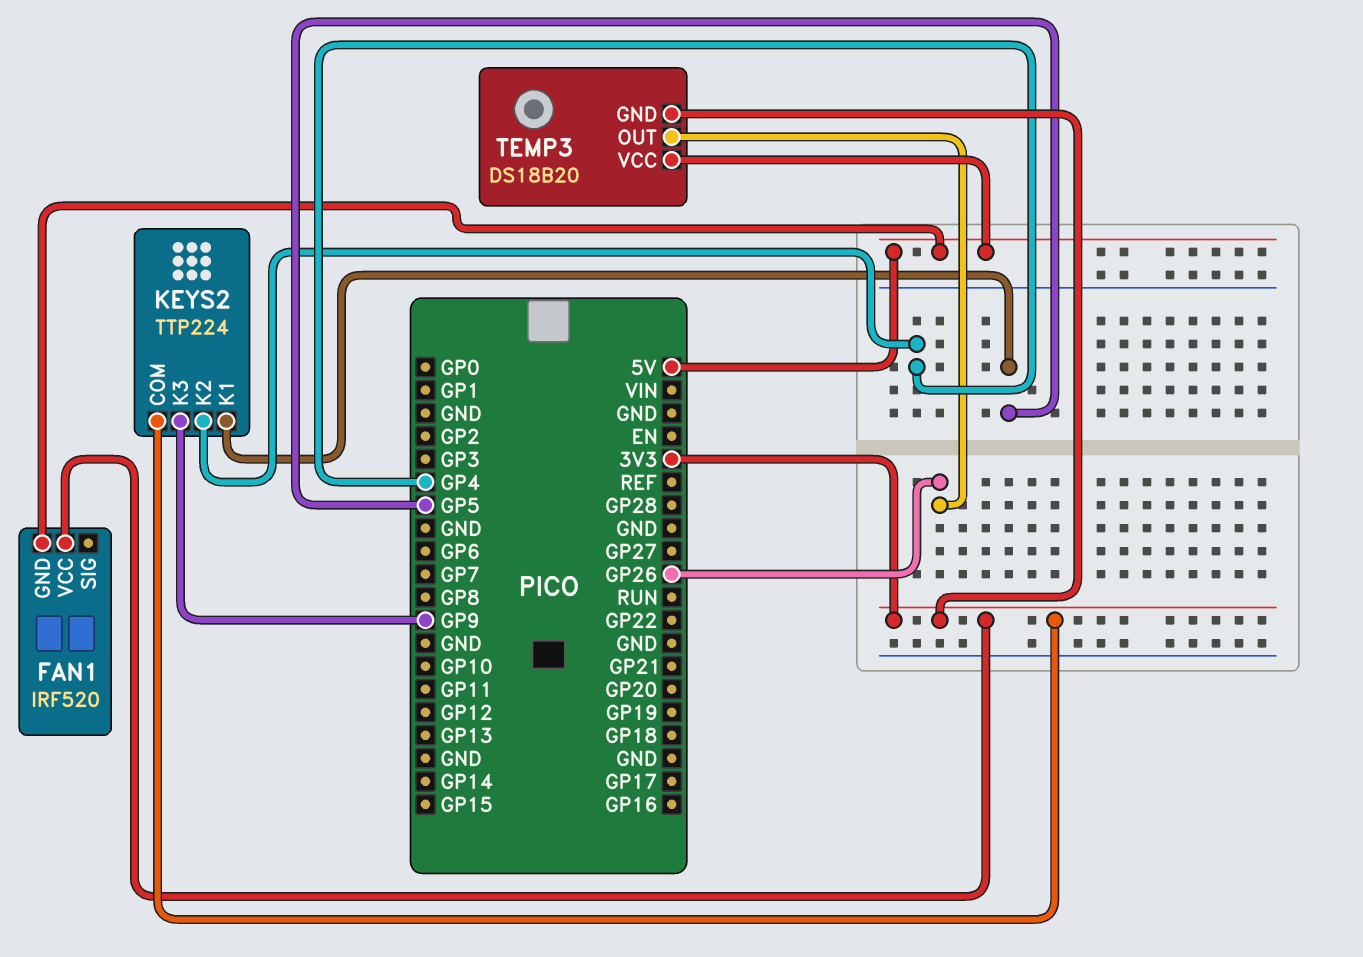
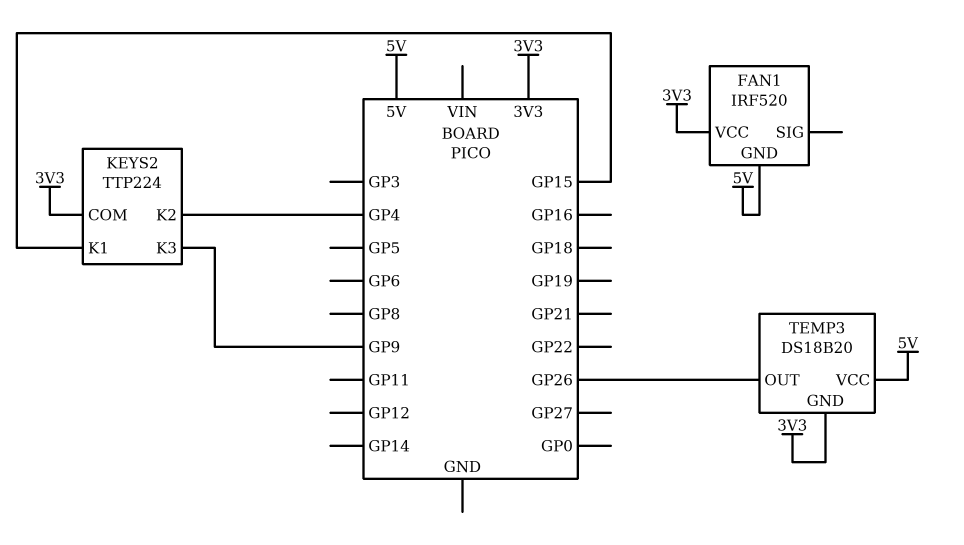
KEYS2 pin K1: GP5 -> GP15

